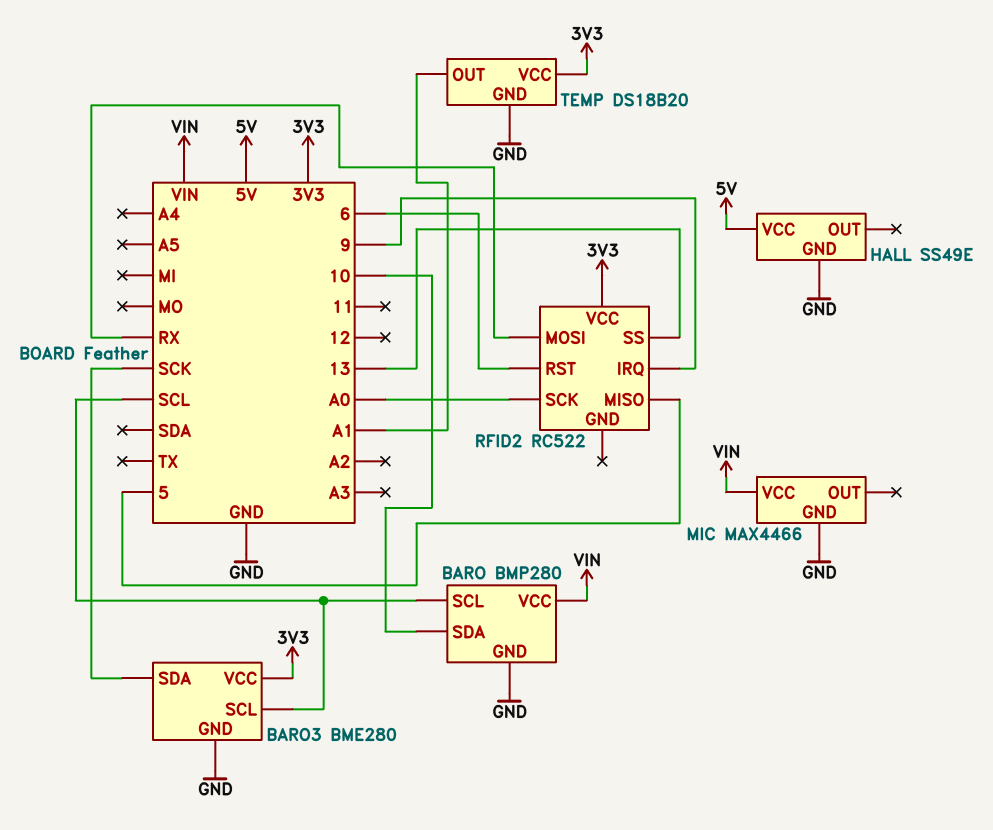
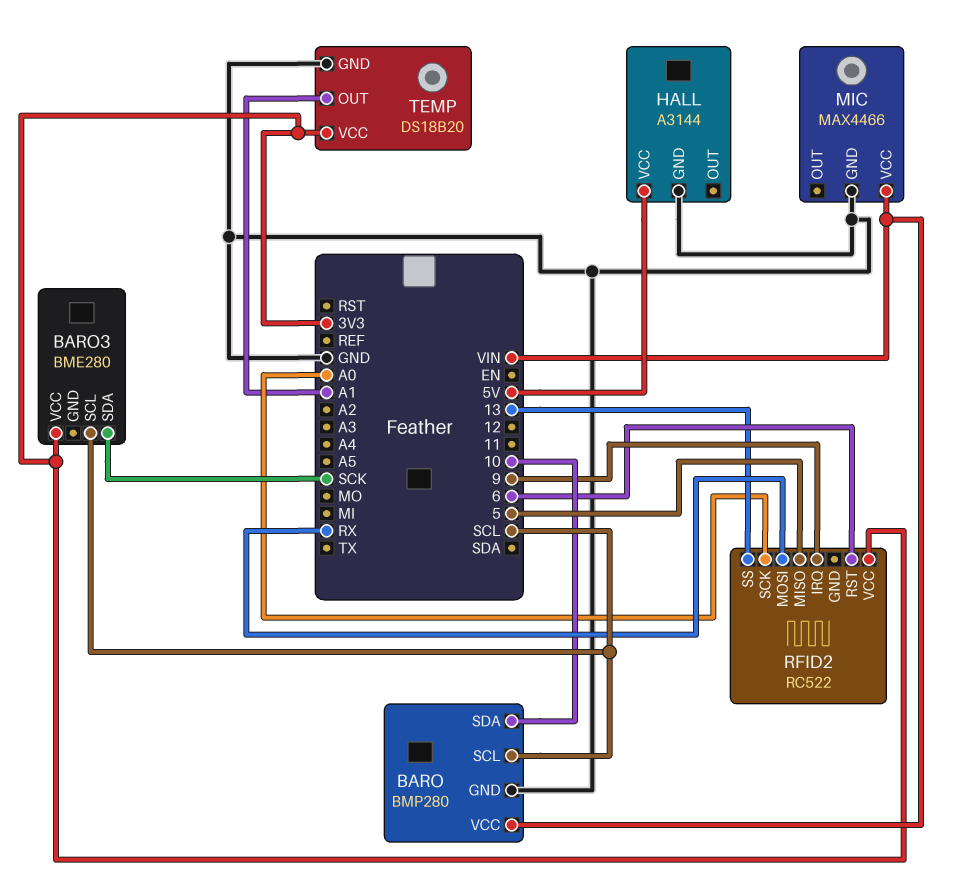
BARO3 pin GND: GND -> none
HALL: SS49E -> A3144

